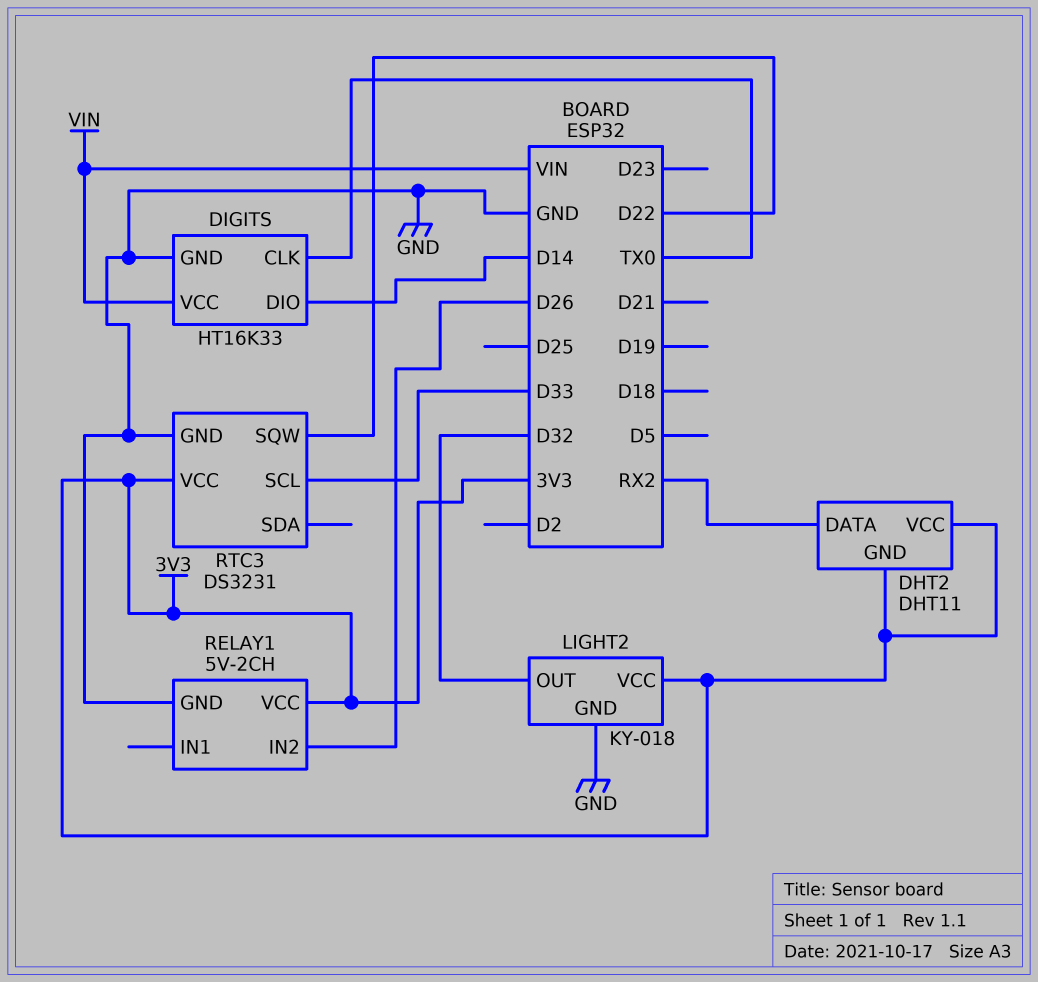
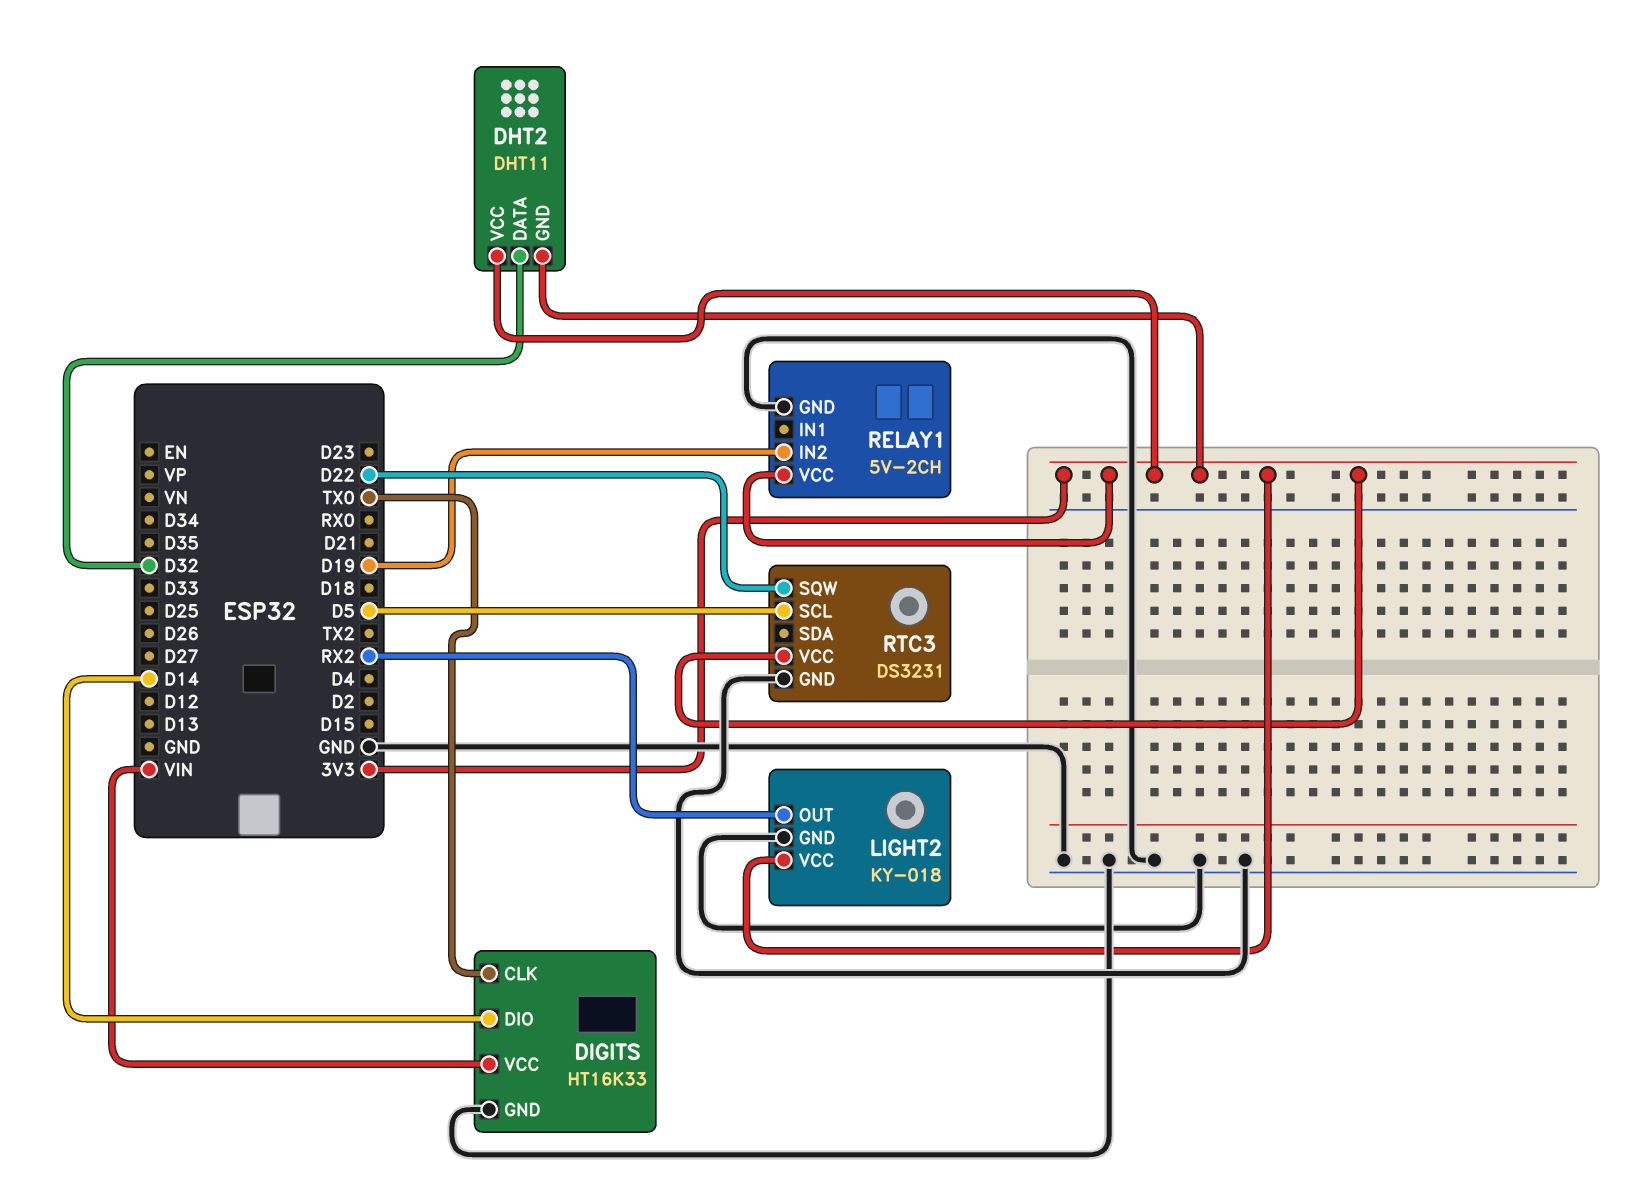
DHT2 pin DATA: RX2 -> D32
LIGHT2 pin OUT: D32 -> RX2
RELAY1 pin IN2: D26 -> D19
RTC3 pin SCL: D33 -> D5

